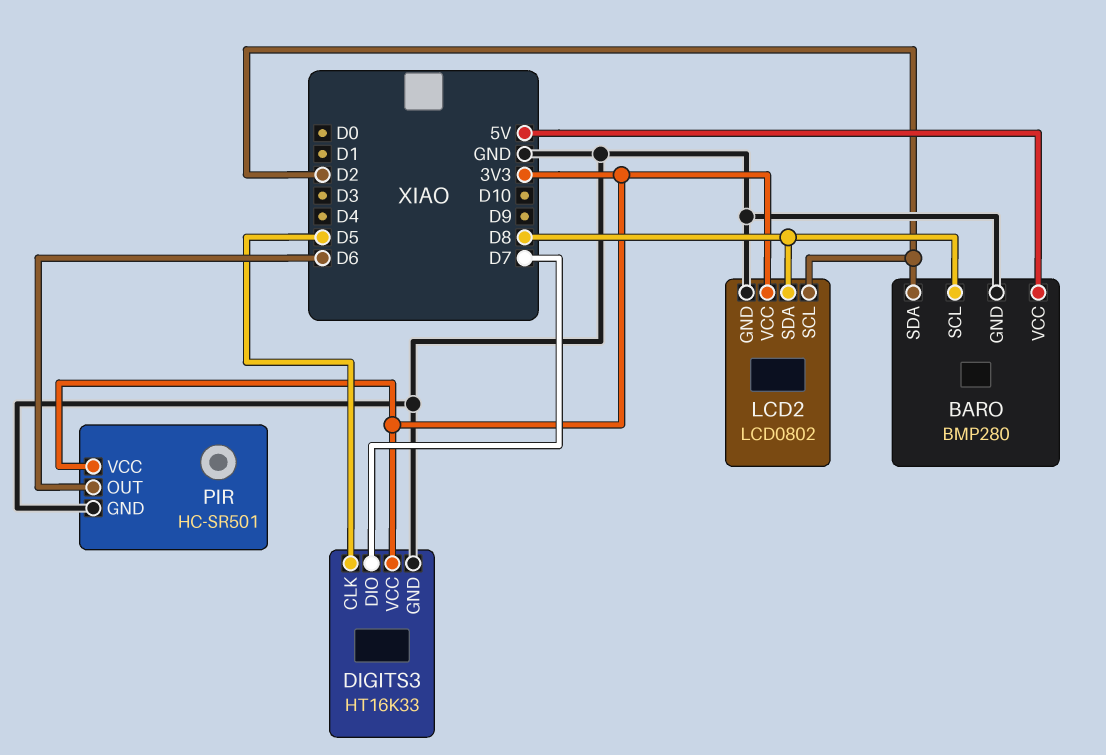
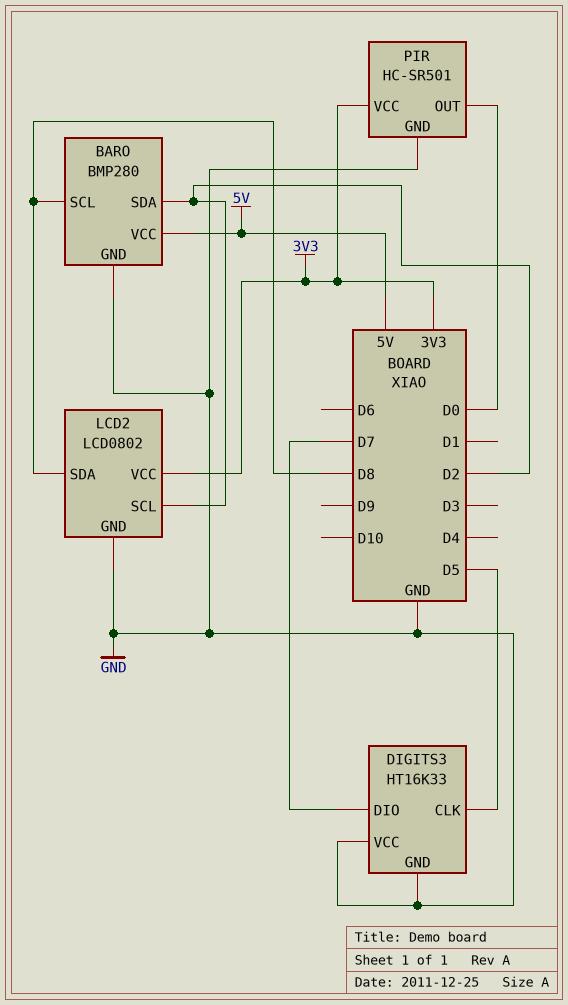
DIGITS3 pin VCC: 3V3 -> GND
PIR pin OUT: D6 -> D0

